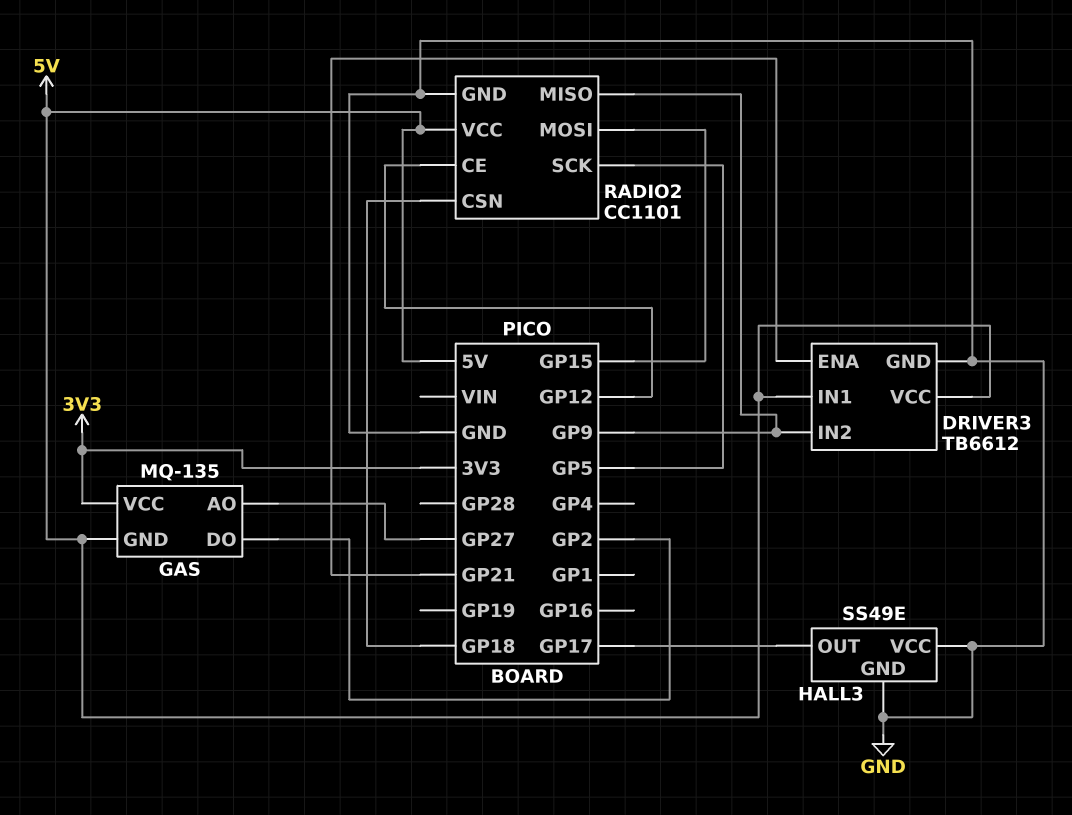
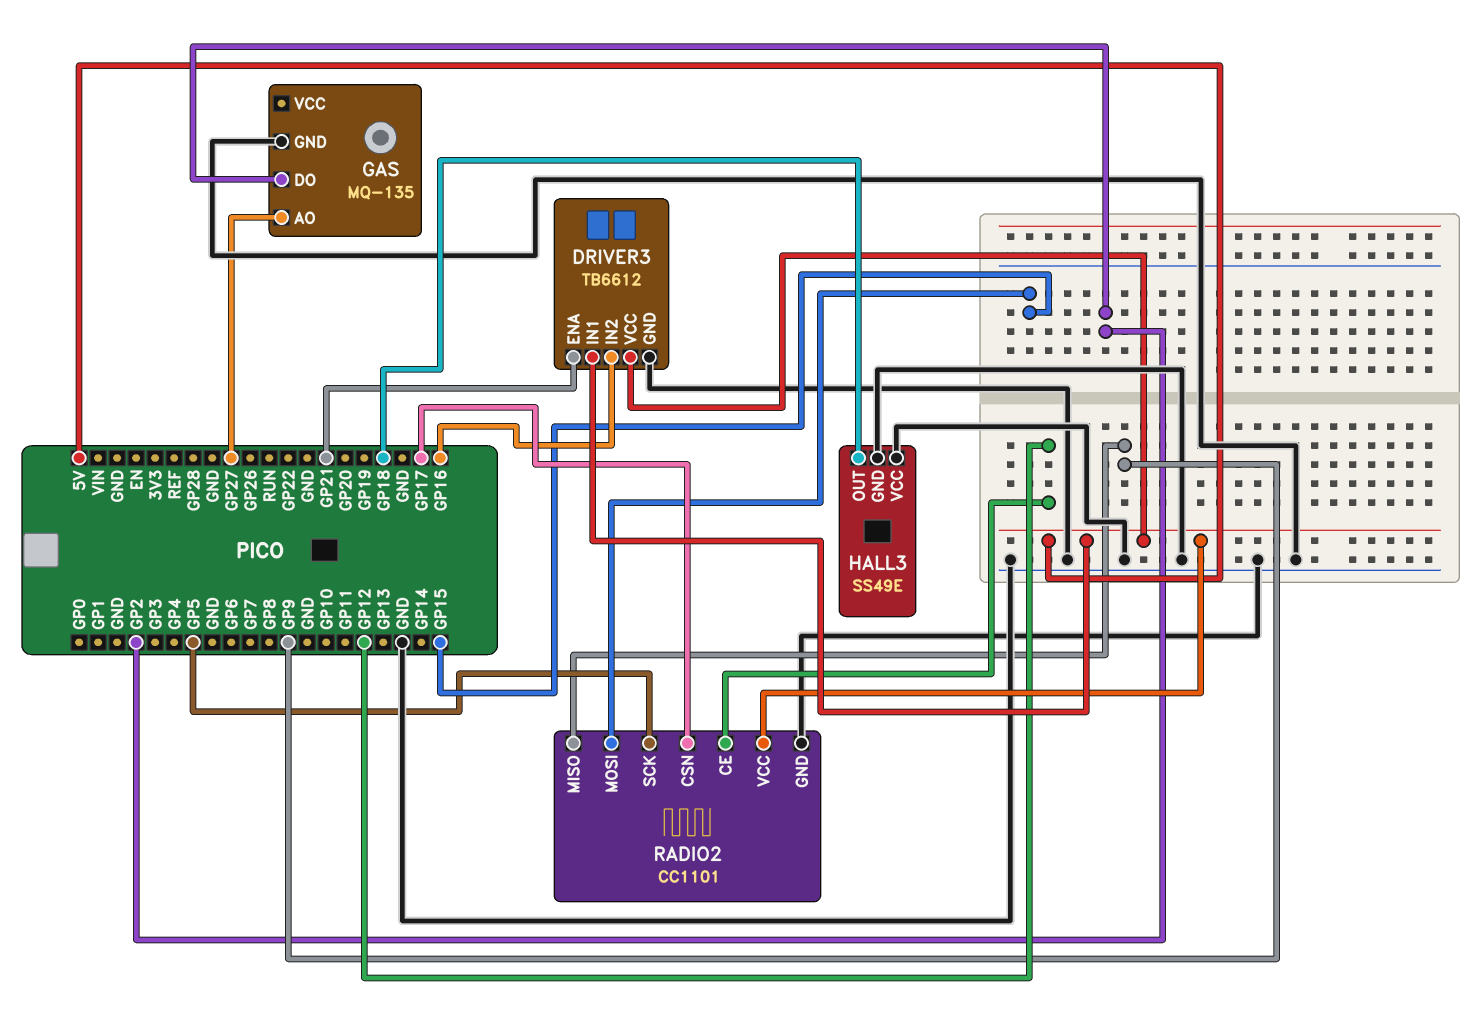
DRIVER3 pin IN2: GP9 -> GP16
GAS pin GND: 5V -> GND
GAS pin VCC: 3V3 -> none
HALL3 pin OUT: GP17 -> GP18
RADIO2 pin CSN: GP18 -> GP17

